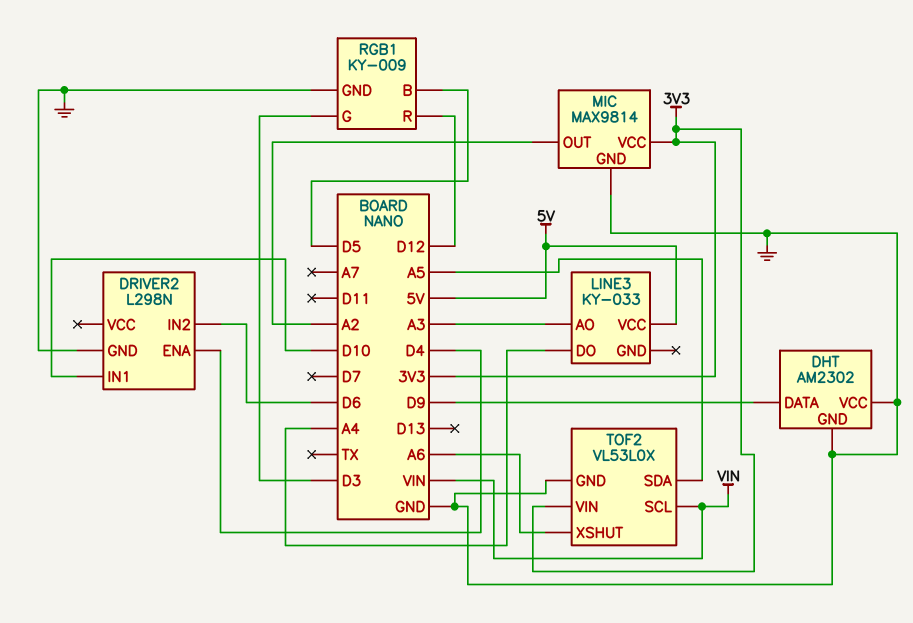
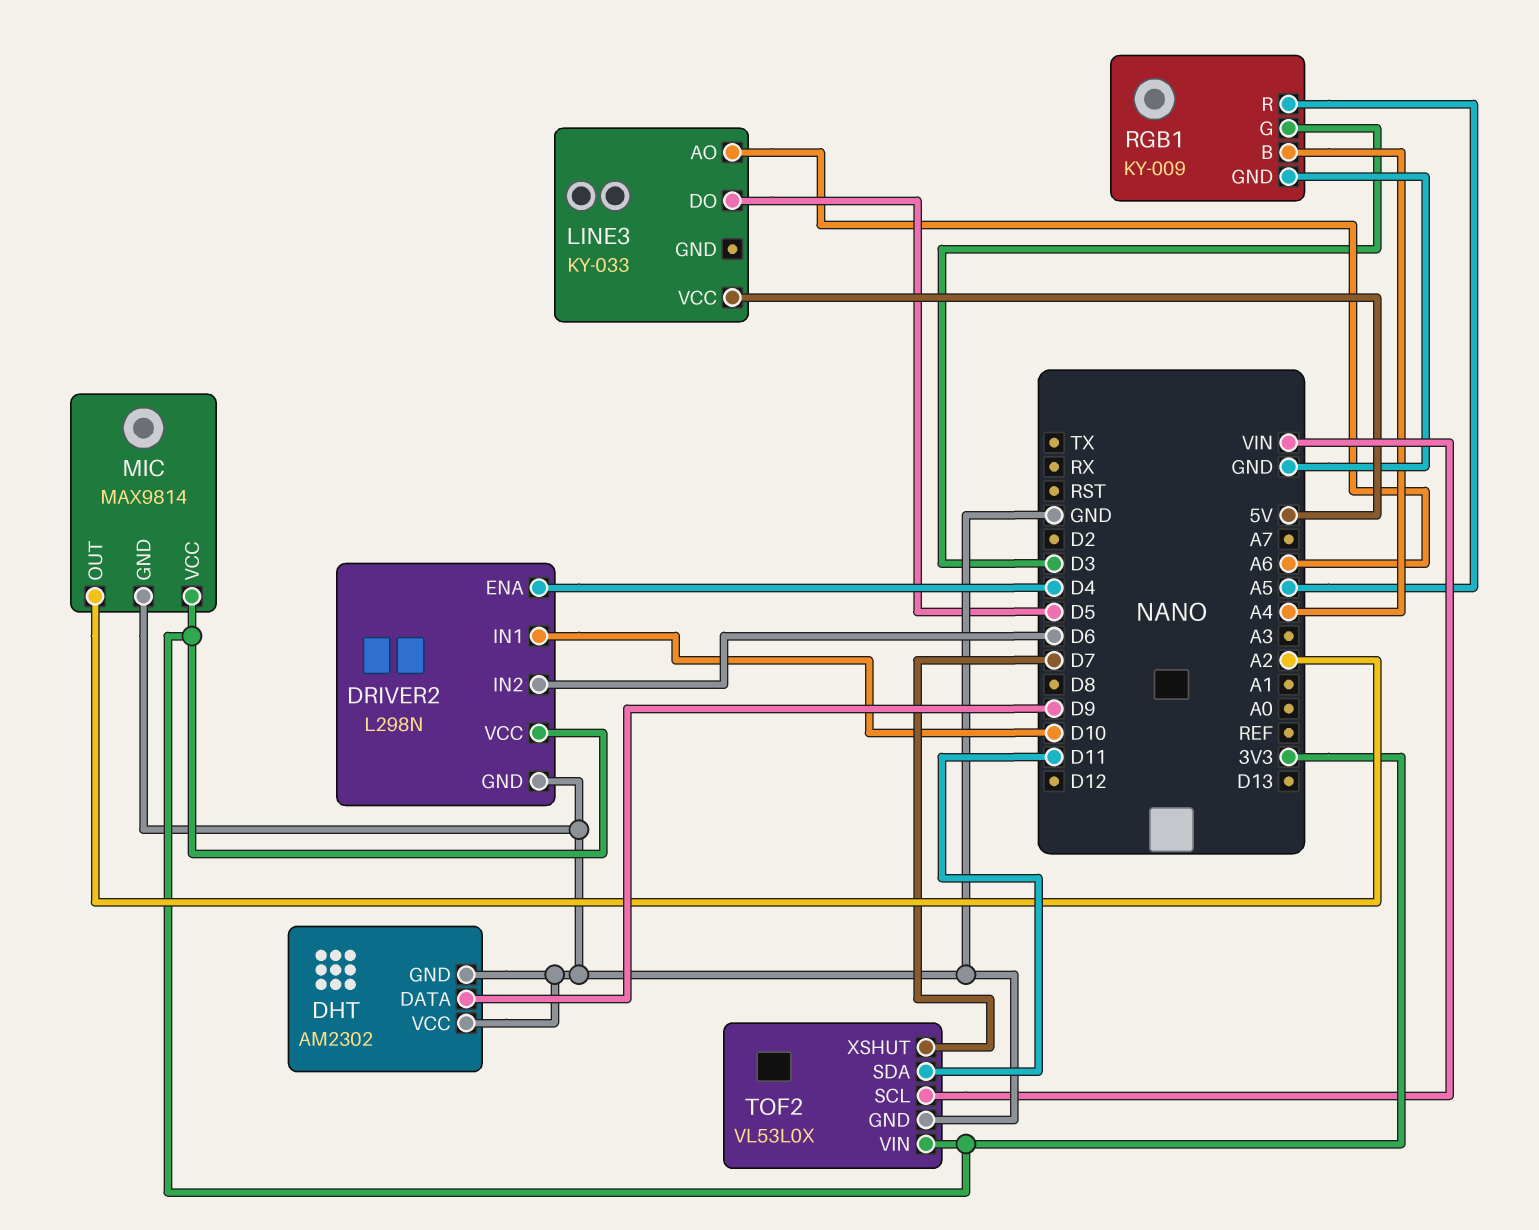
DRIVER2 pin VCC: none -> 3V3
LINE3 pin AO: A3 -> A6
LINE3 pin DO: A4 -> D5
RGB1 pin B: D5 -> A4
RGB1 pin R: D12 -> A5
TOF2 pin SDA: A5 -> D11
TOF2 pin XSHUT: A6 -> D7

